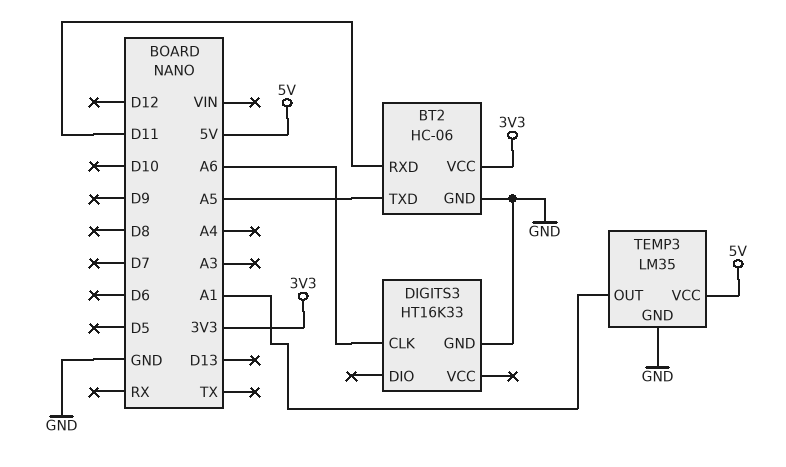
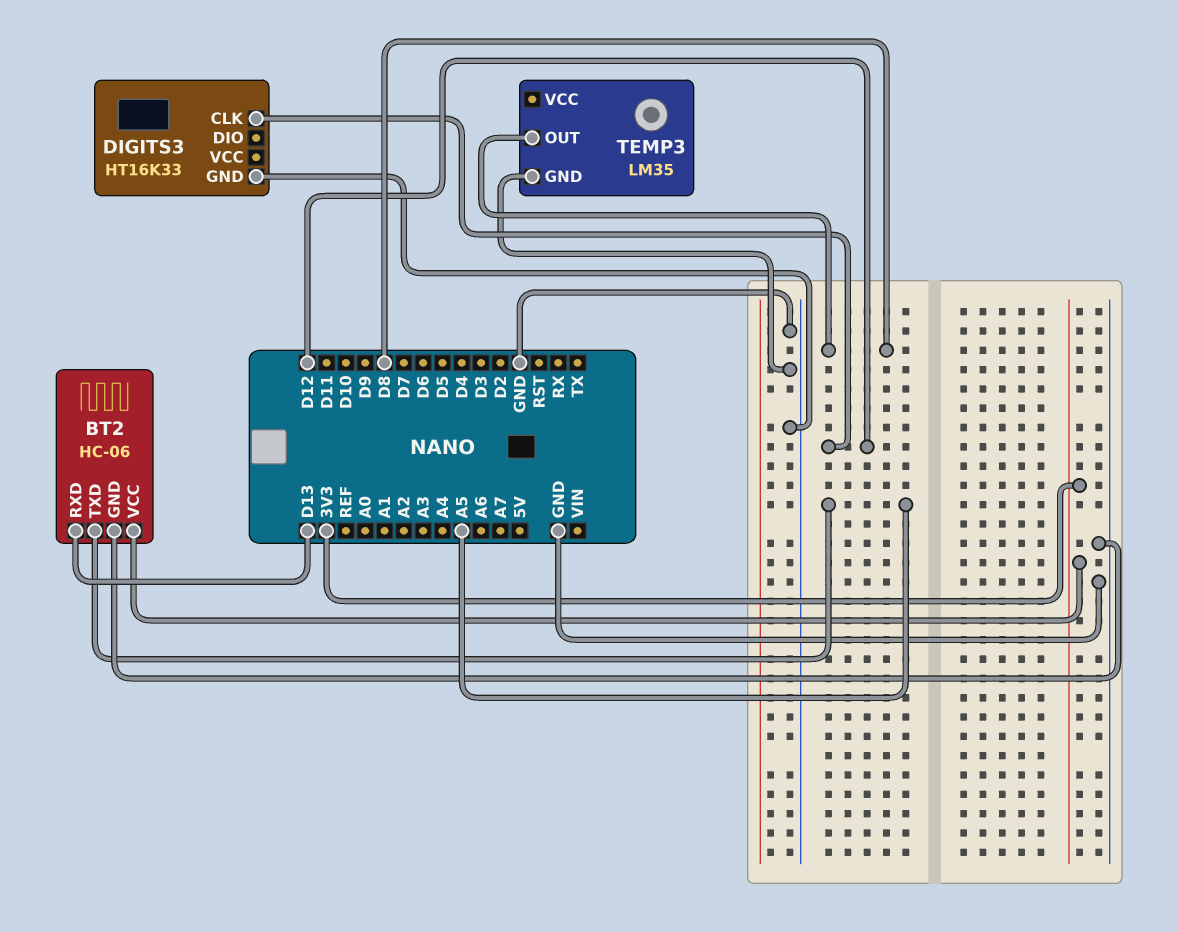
BT2 pin RXD: D11 -> D13
DIGITS3 pin CLK: A6 -> D12
TEMP3 pin OUT: A1 -> D8
TEMP3 pin VCC: 5V -> none

